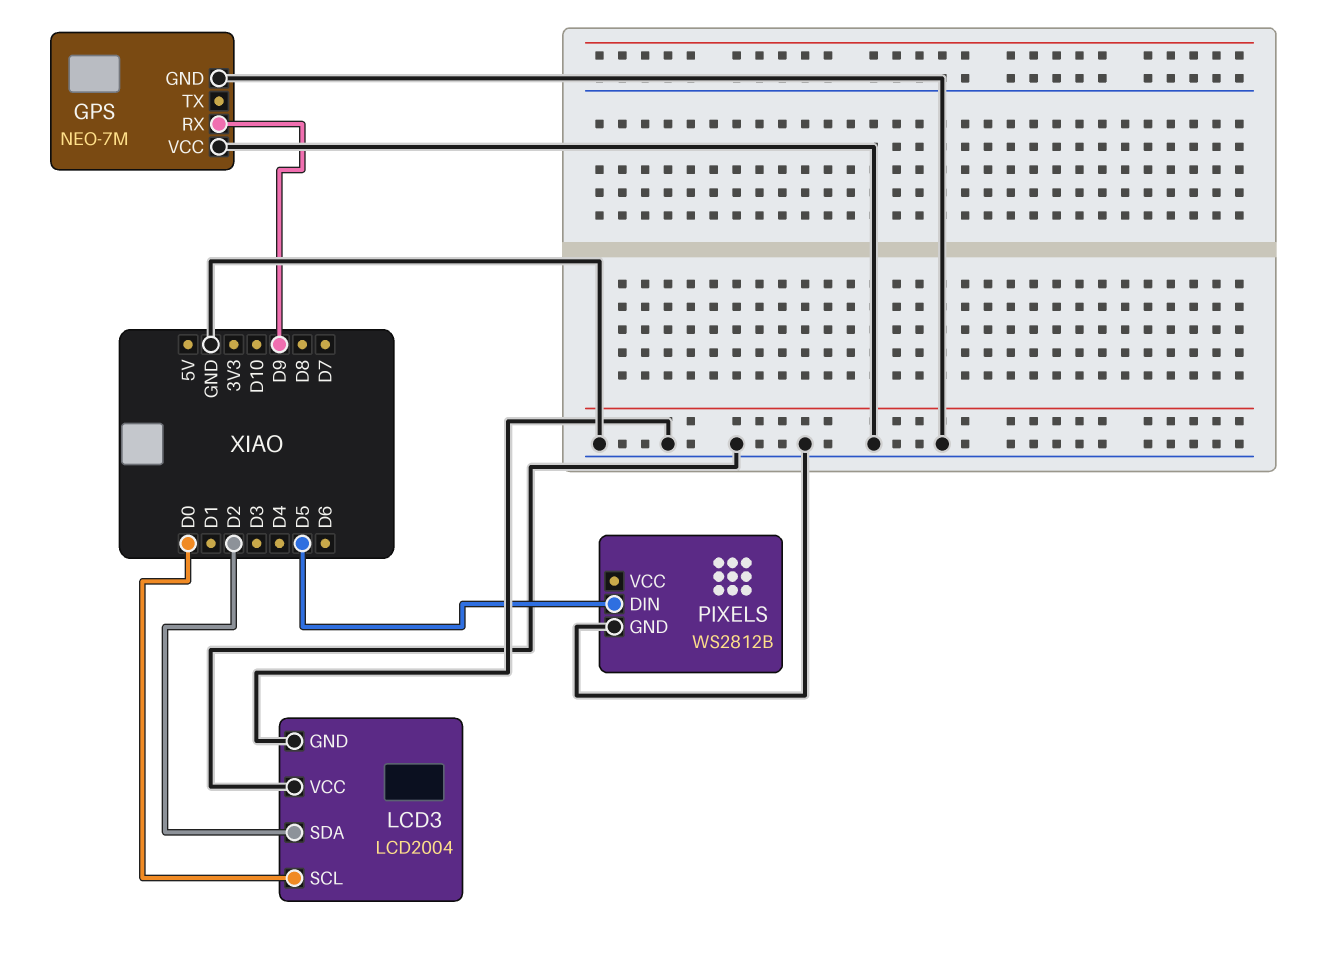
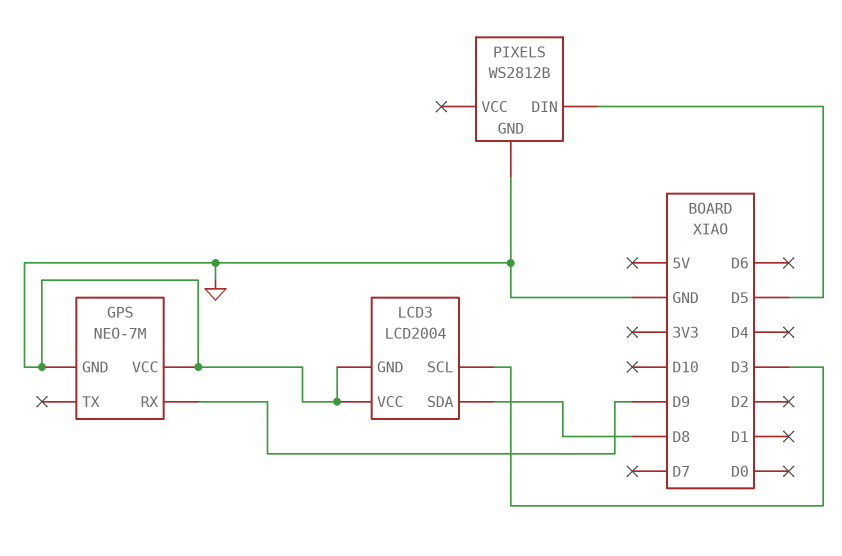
LCD3 pin SCL: D0 -> D3
LCD3 pin SDA: D2 -> D8

